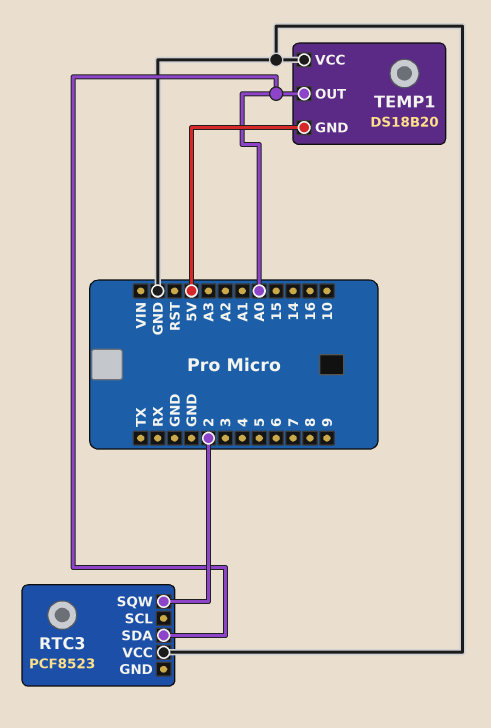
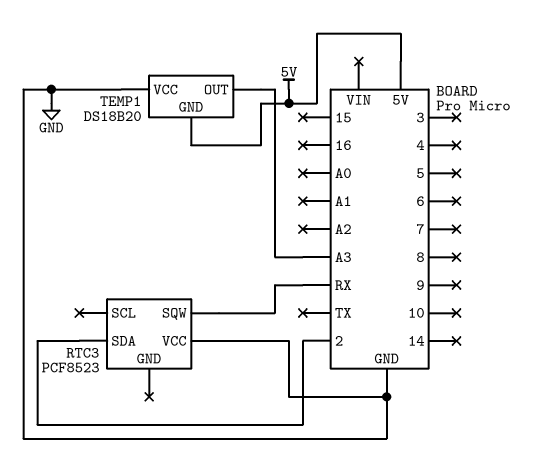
RTC3 pin SDA: A0 -> 2
RTC3 pin SQW: 2 -> RX
TEMP1 pin OUT: A0 -> A3

